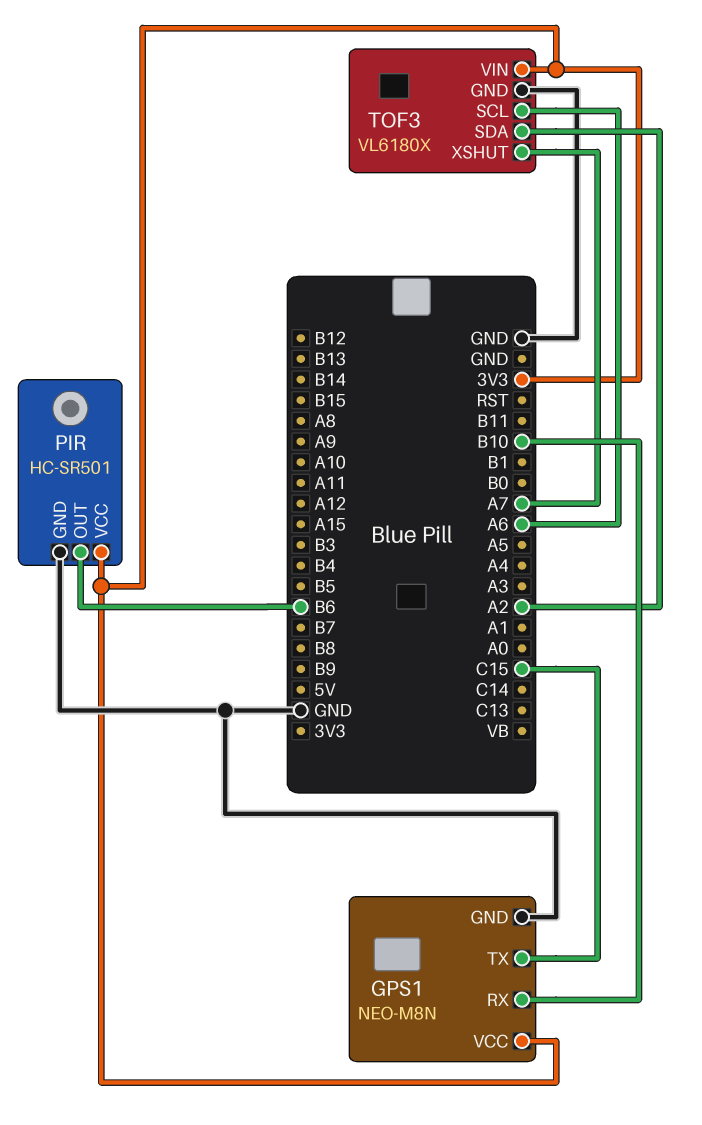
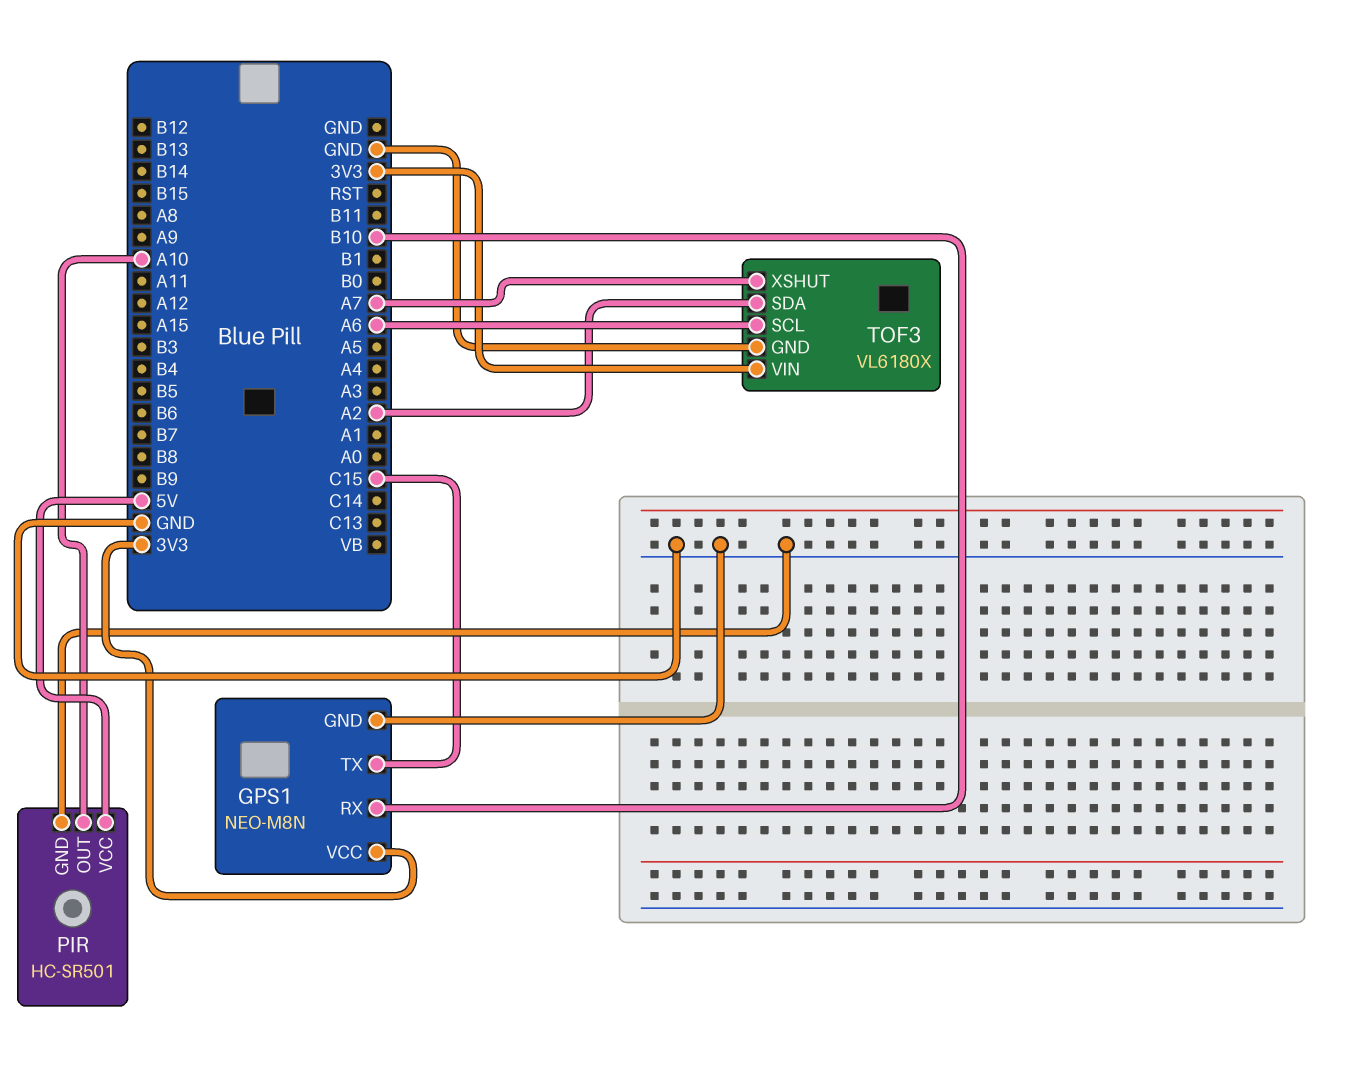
PIR pin OUT: B6 -> A10
PIR pin VCC: 3V3 -> 5V

